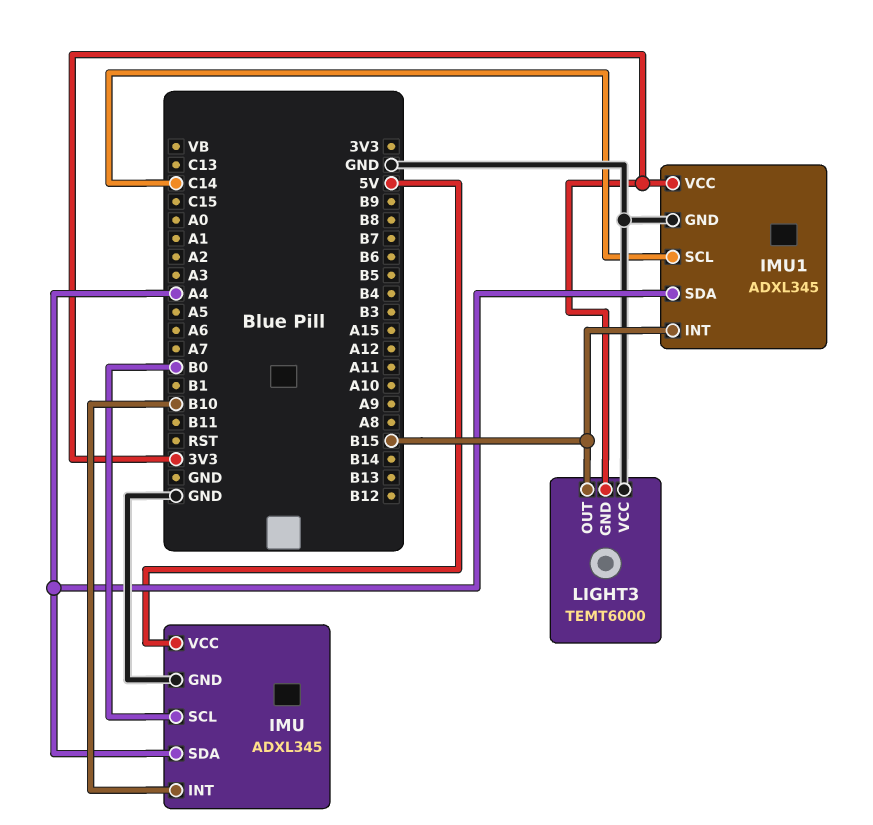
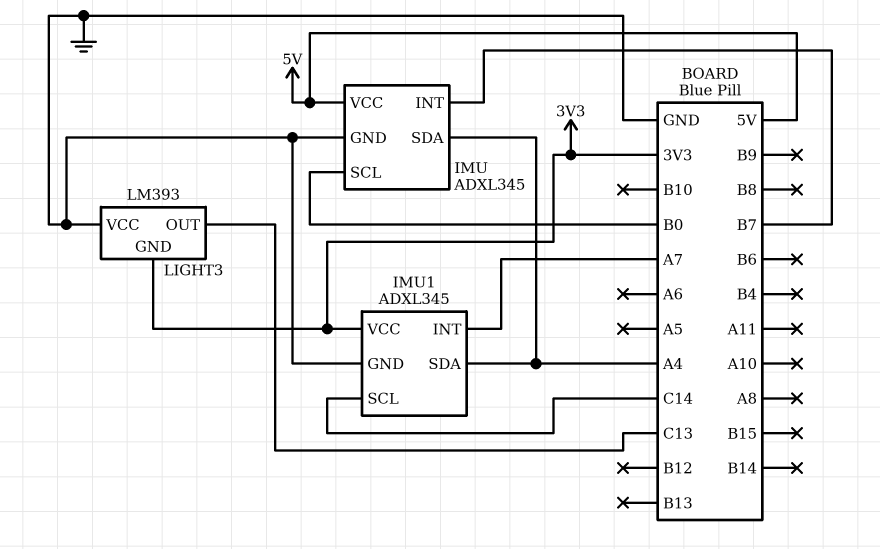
IMU pin INT: B10 -> B7
IMU1 pin INT: B15 -> A7
LIGHT3: TEMT6000 -> LM393
LIGHT3 pin OUT: B15 -> C13

